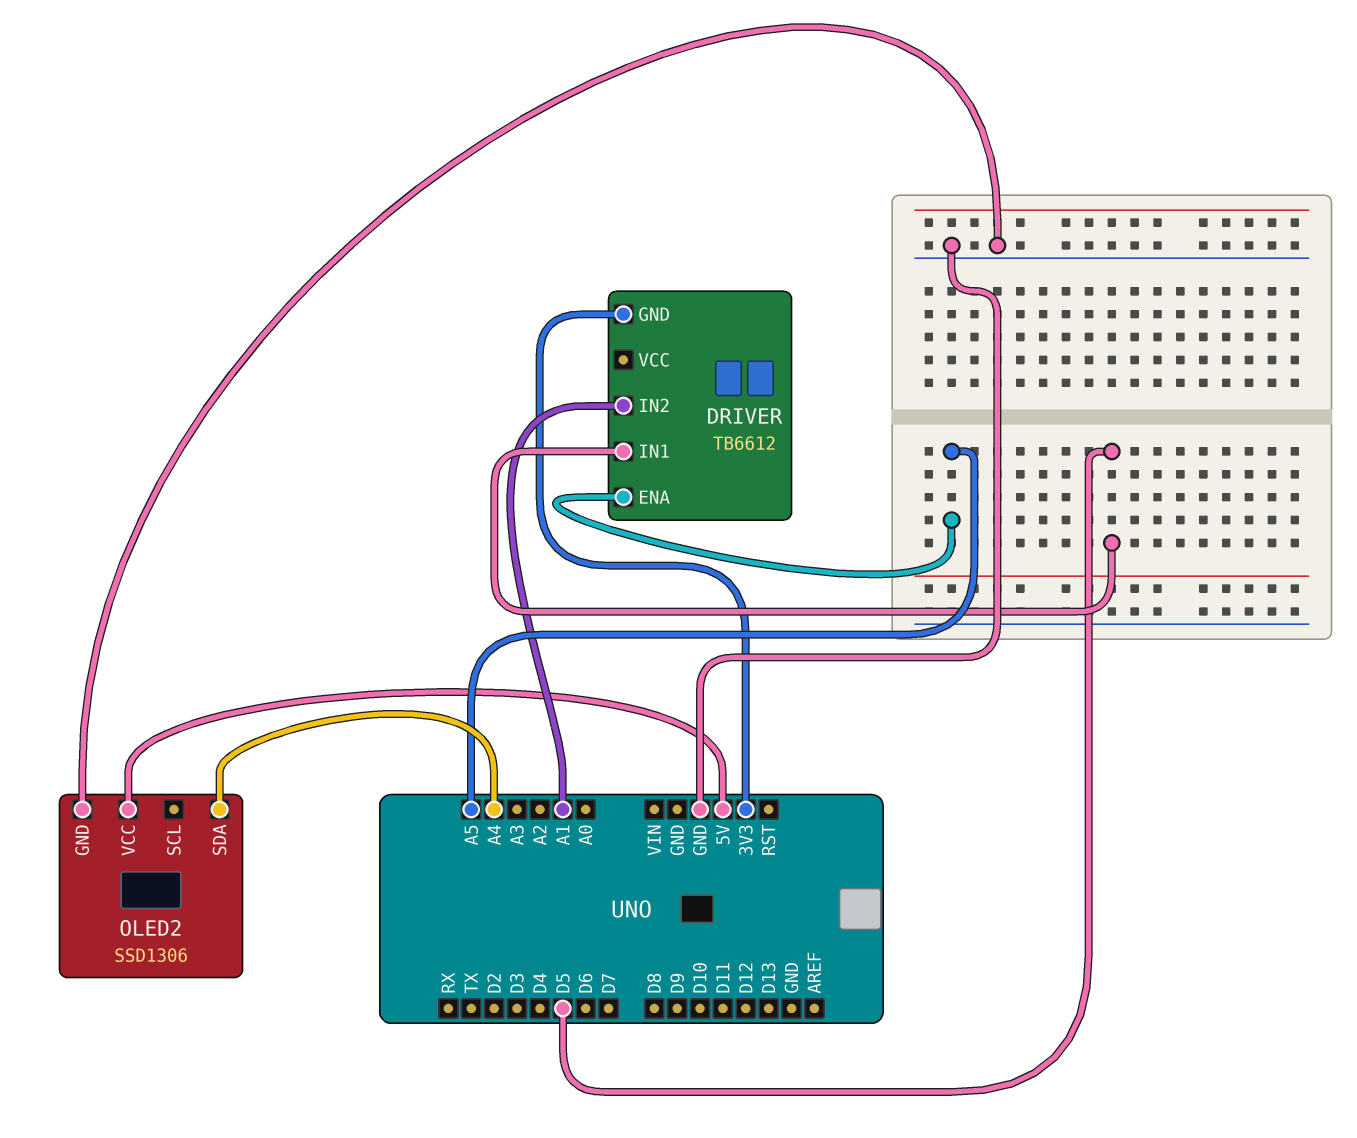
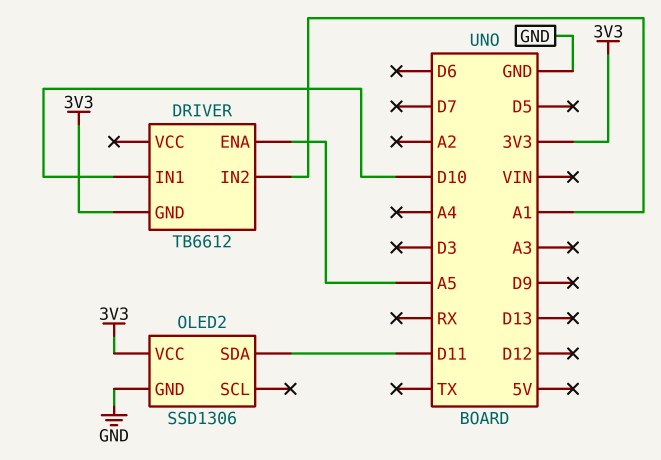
DRIVER pin IN1: D5 -> D10
OLED2 pin SDA: A4 -> D11
OLED2 pin VCC: 5V -> 3V3

